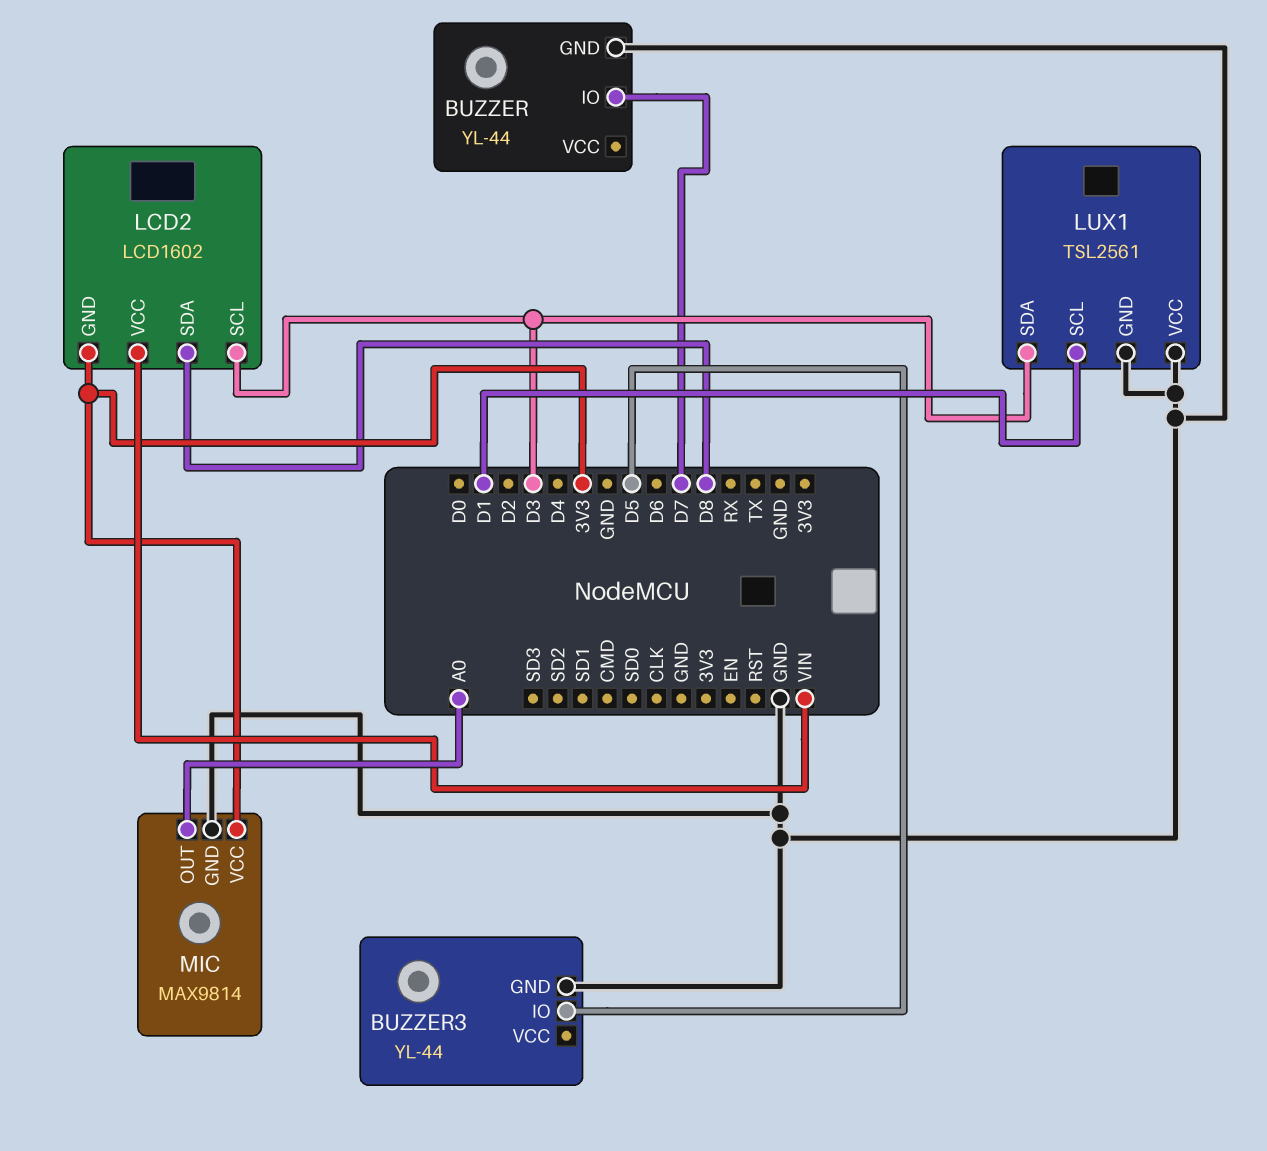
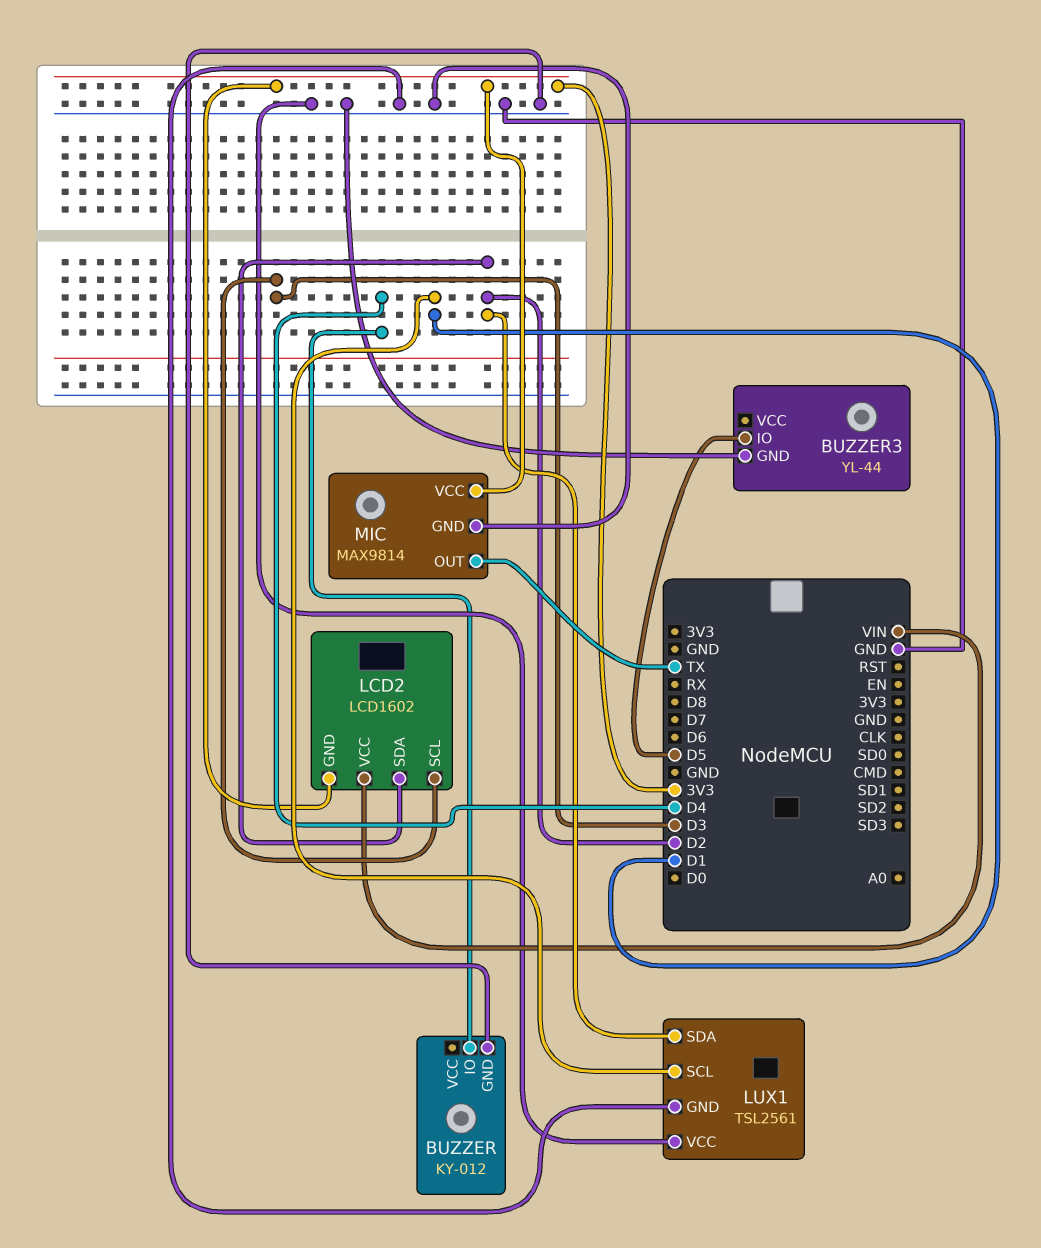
BUZZER: YL-44 -> KY-012
BUZZER pin IO: D7 -> D4
LCD2 pin SDA: D8 -> D2
LUX1 pin SDA: D3 -> D2
MIC pin OUT: A0 -> TX

